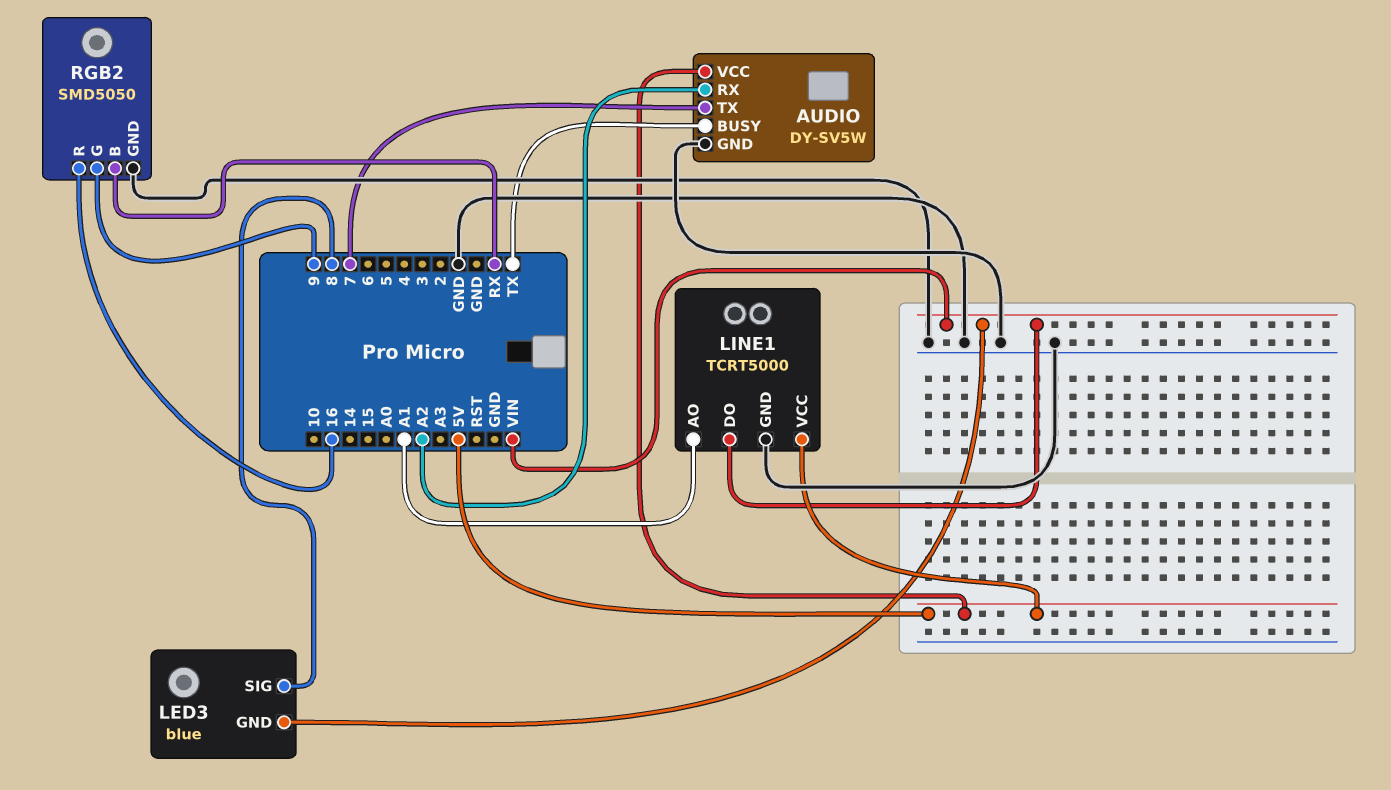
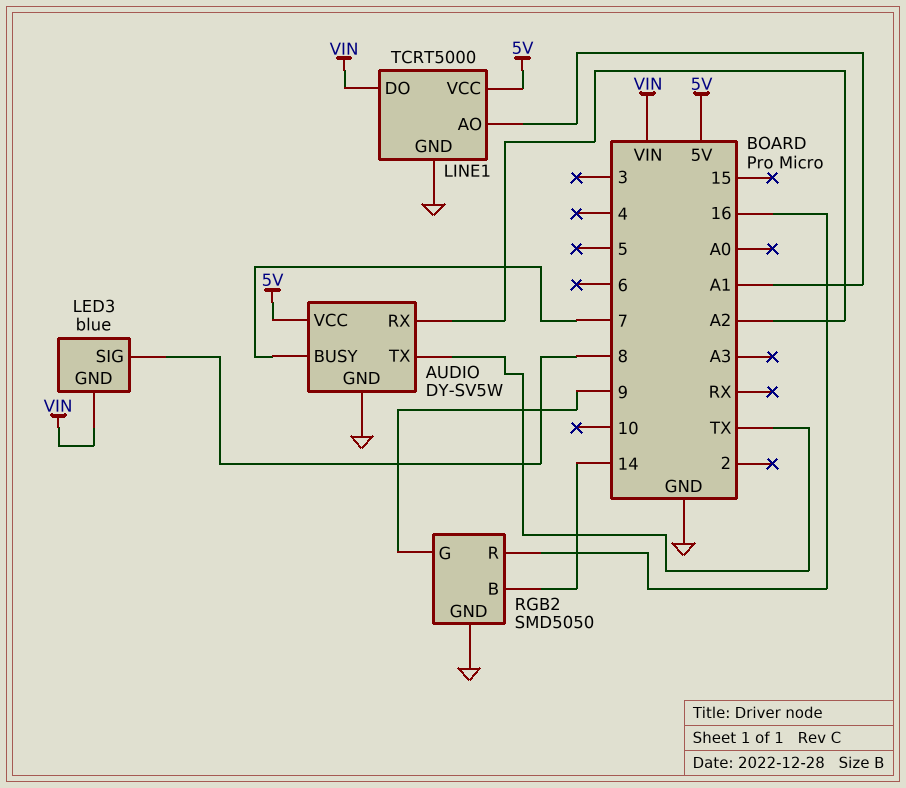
AUDIO pin BUSY: TX -> 7
AUDIO pin TX: 7 -> TX
RGB2 pin B: RX -> 14

